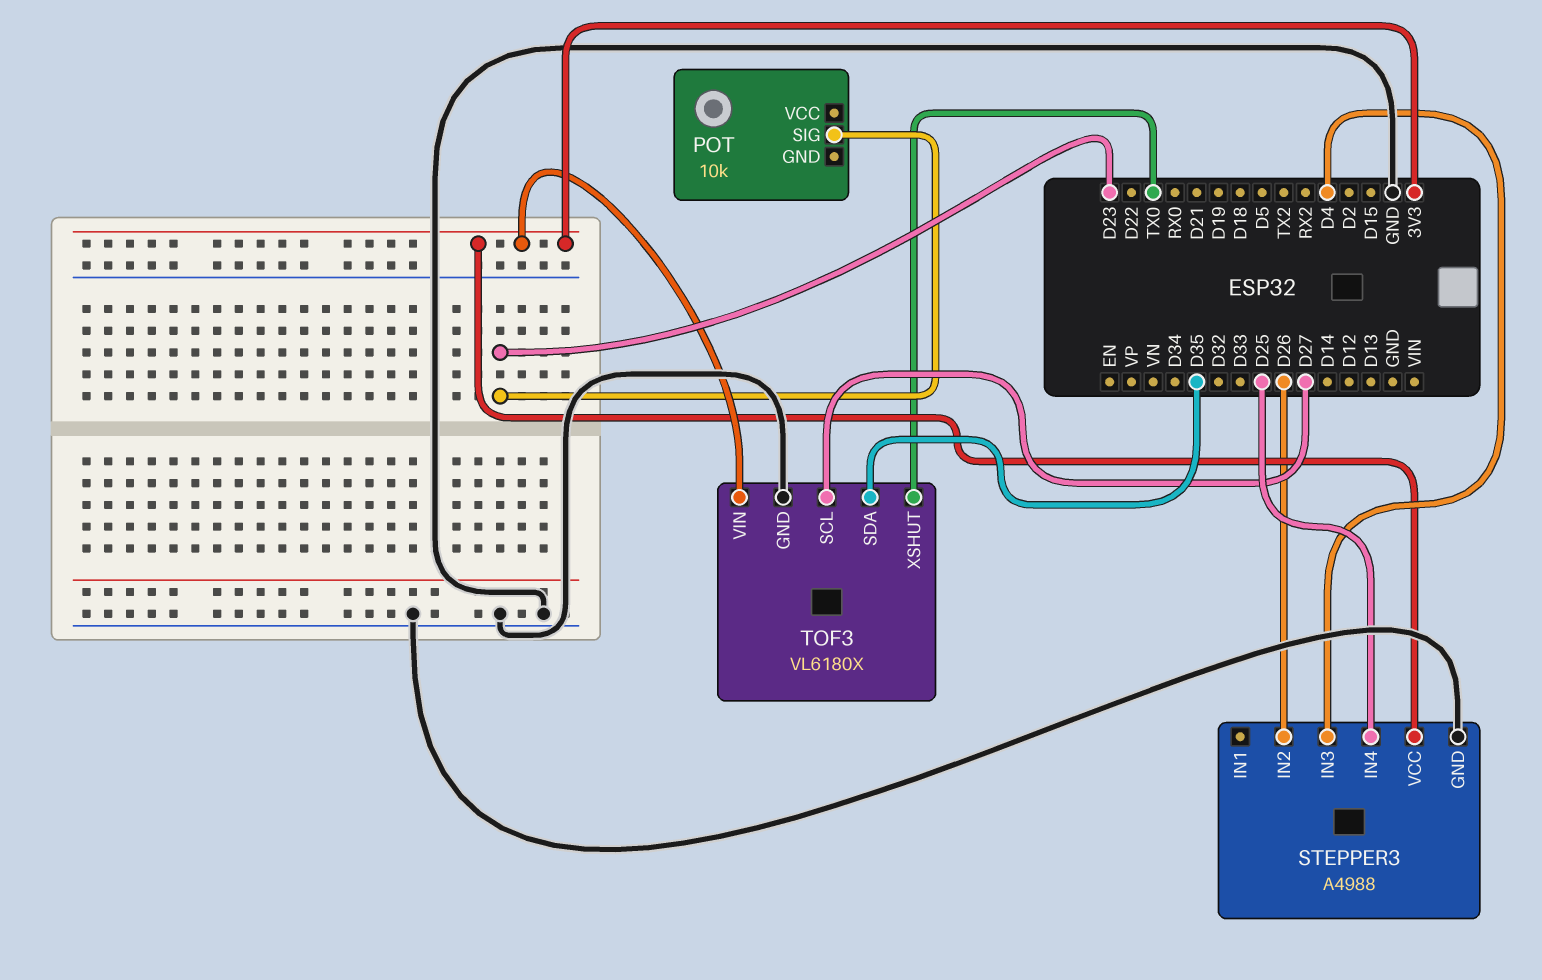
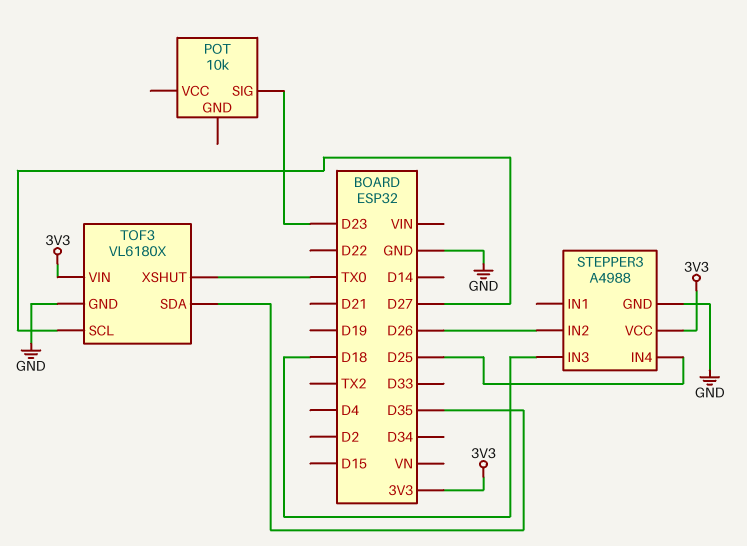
STEPPER3 pin IN3: D4 -> D18

